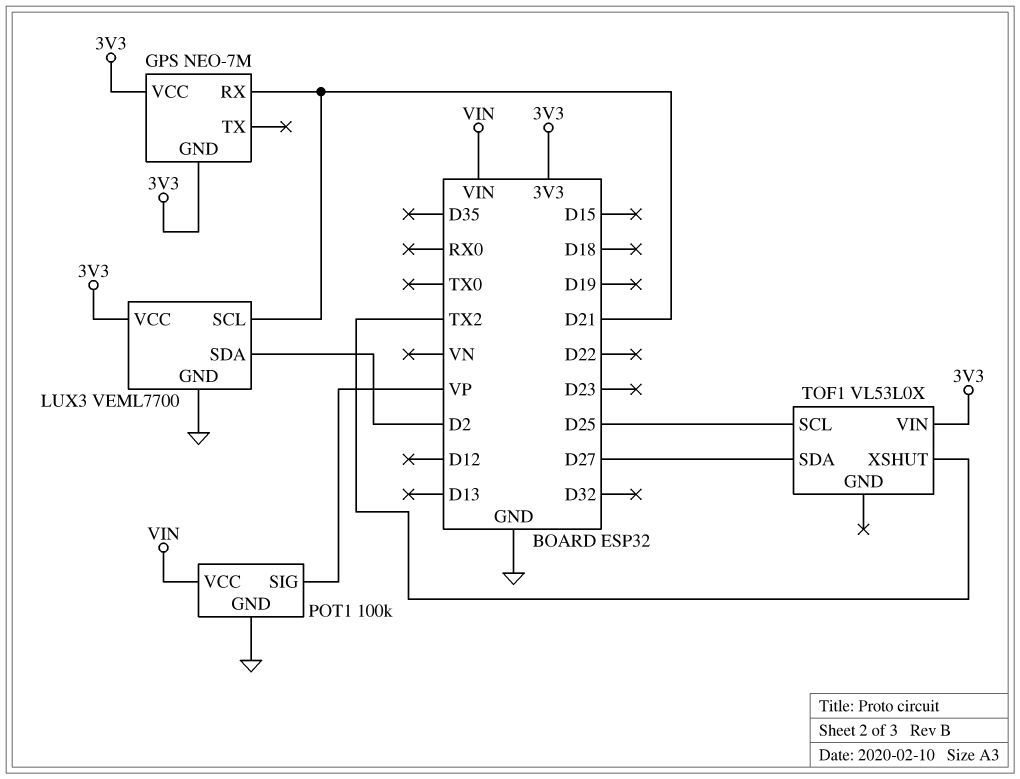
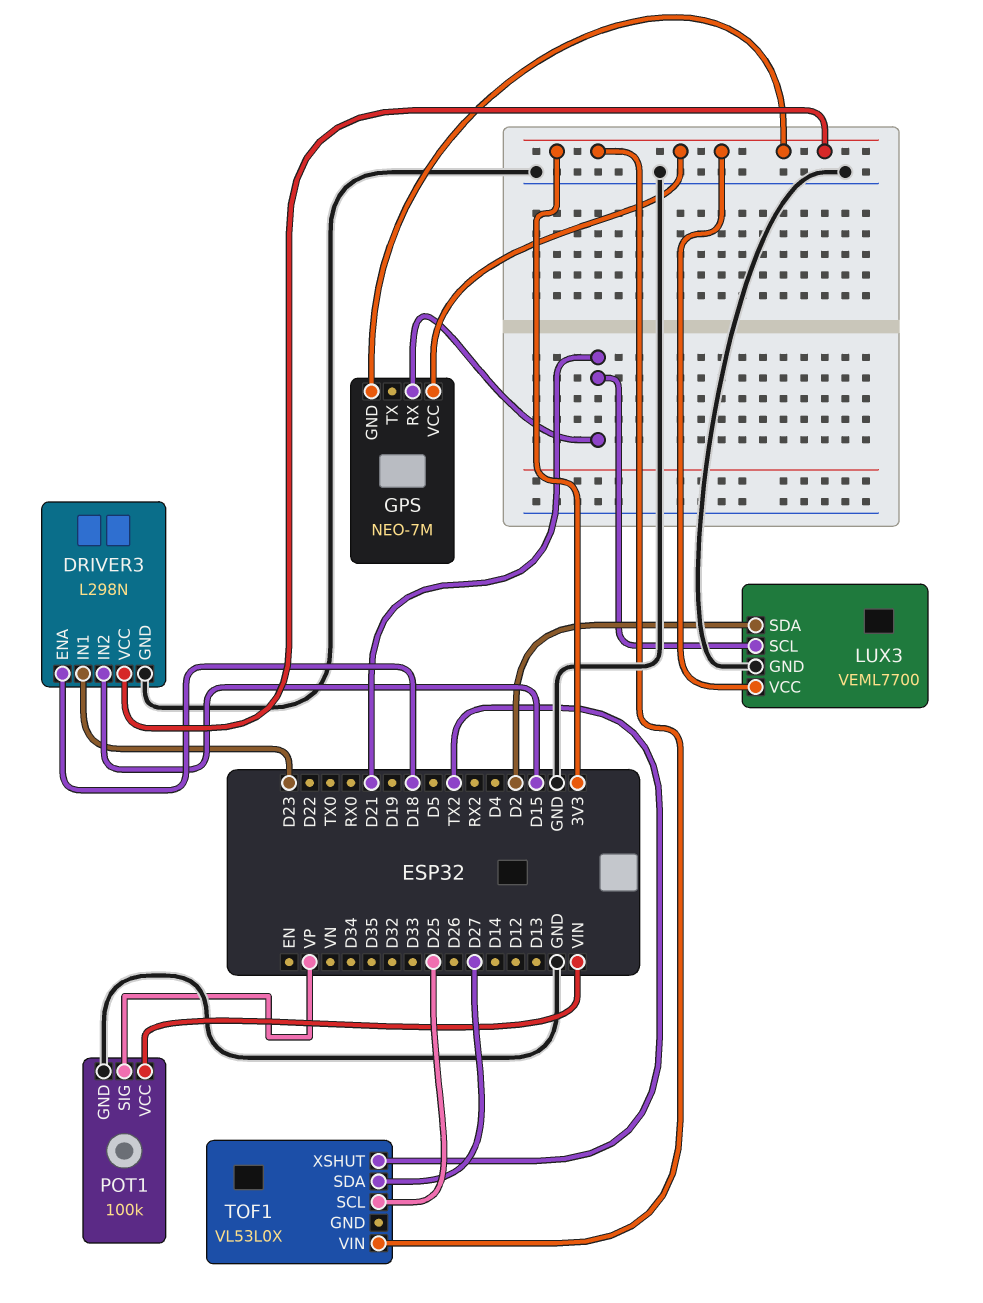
DRIVER3: none -> L298N
DRIVER3 pin ENA: none -> D18
DRIVER3 pin GND: none -> GND
DRIVER3 pin IN1: none -> D23
DRIVER3 pin IN2: none -> D15
DRIVER3 pin VCC: none -> 3V3

